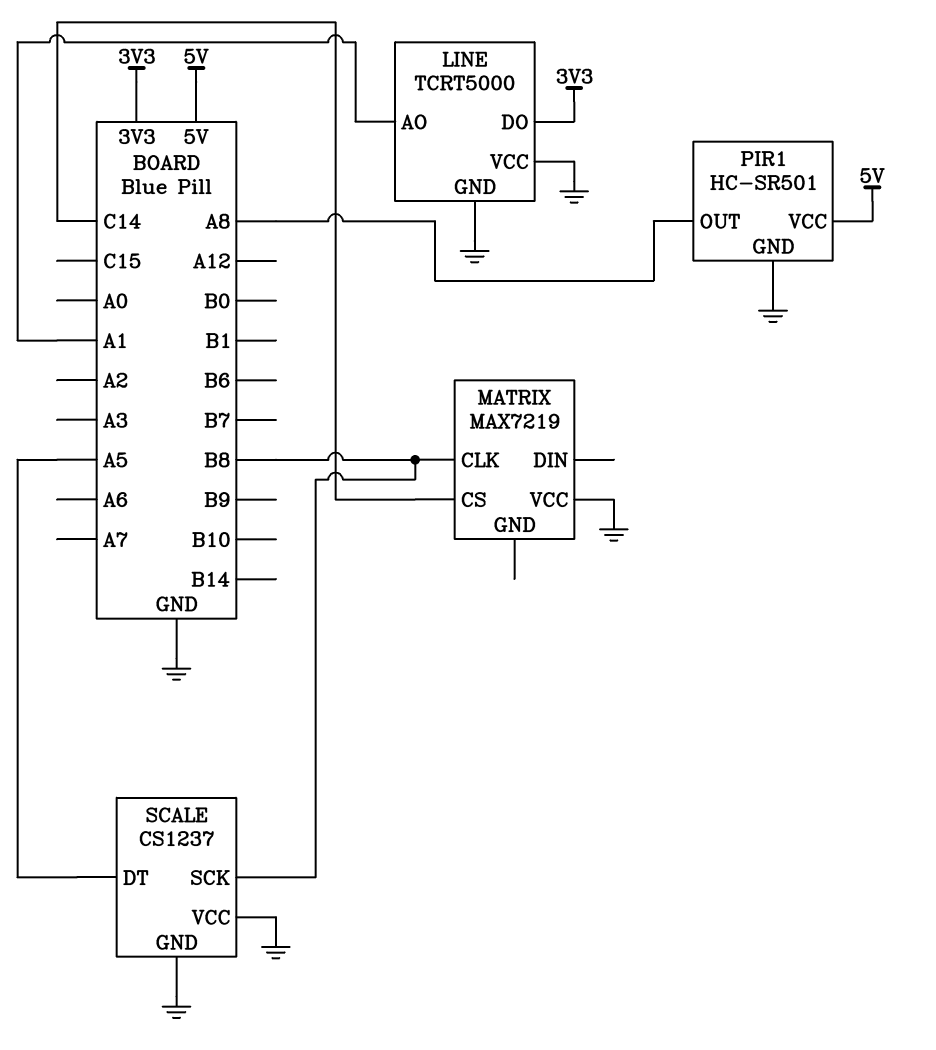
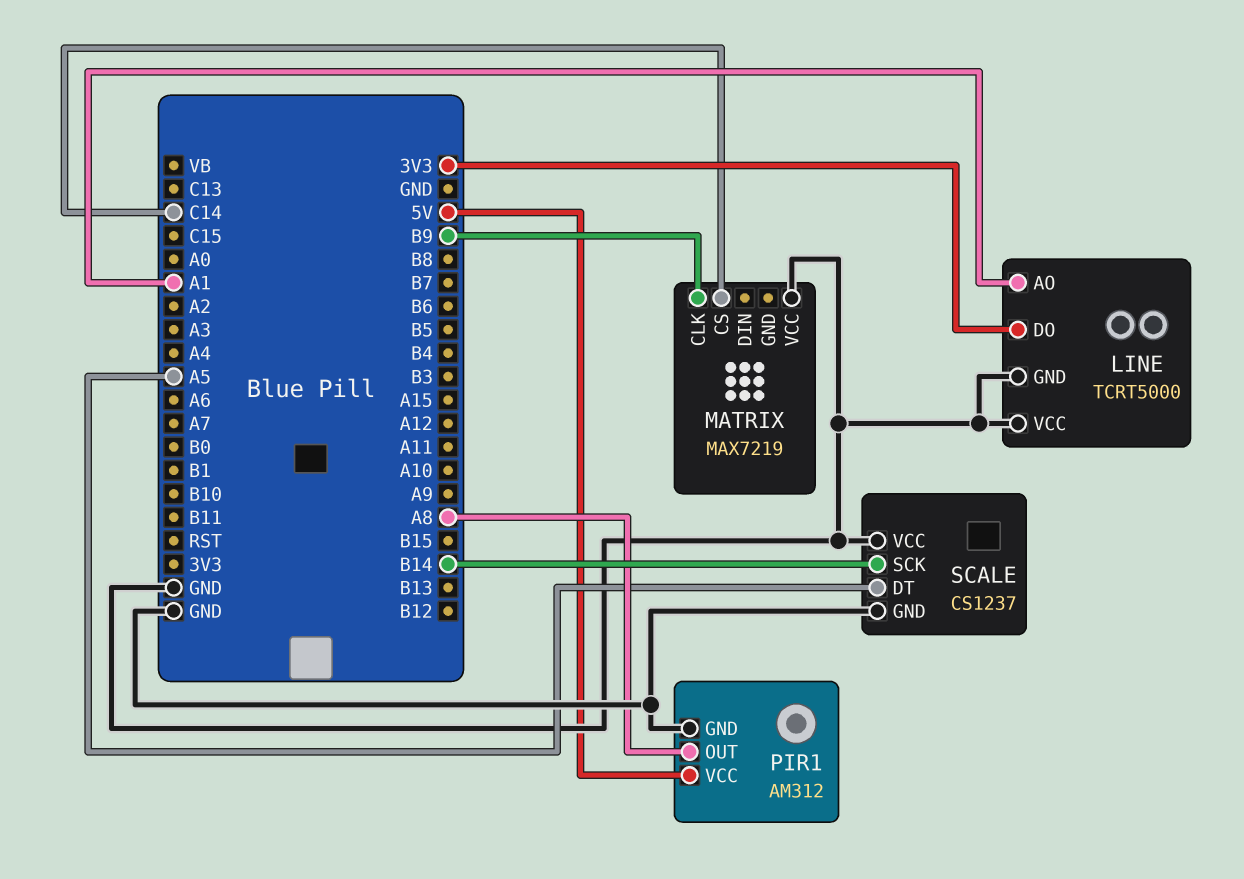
MATRIX pin CLK: B8 -> B9
PIR1: HC-SR501 -> AM312
SCALE pin SCK: B8 -> B14

